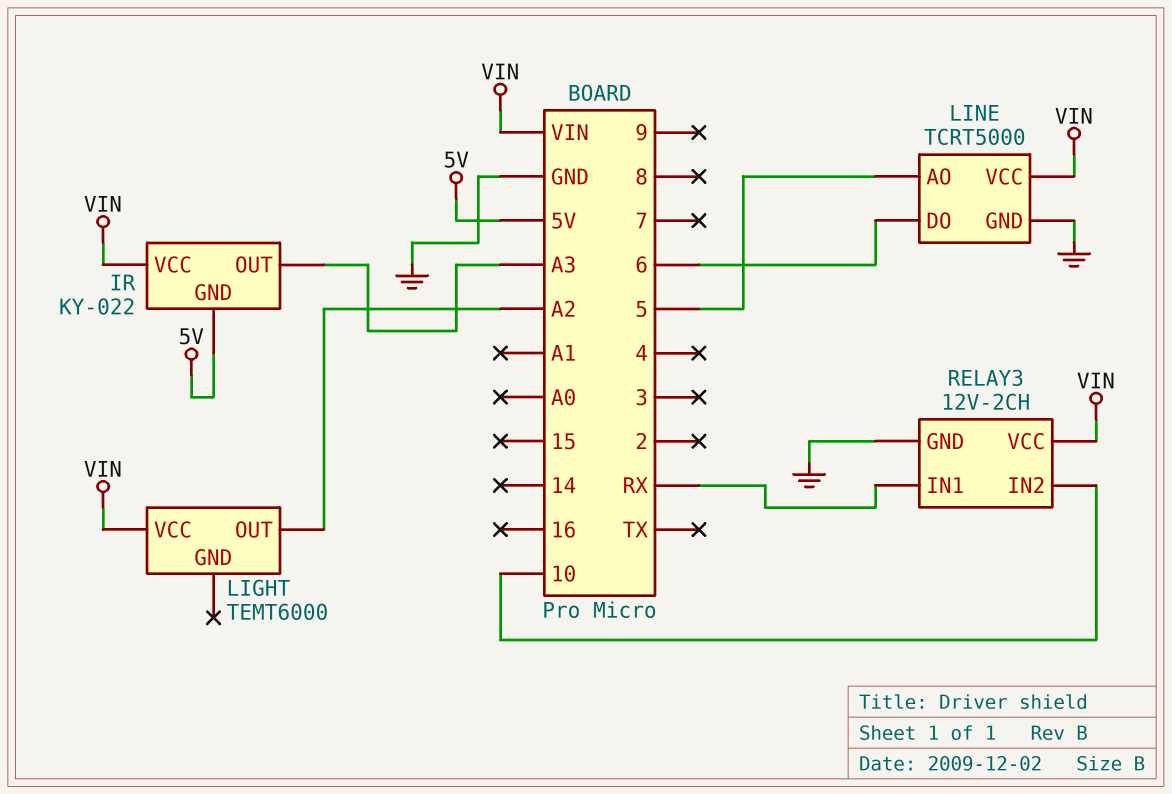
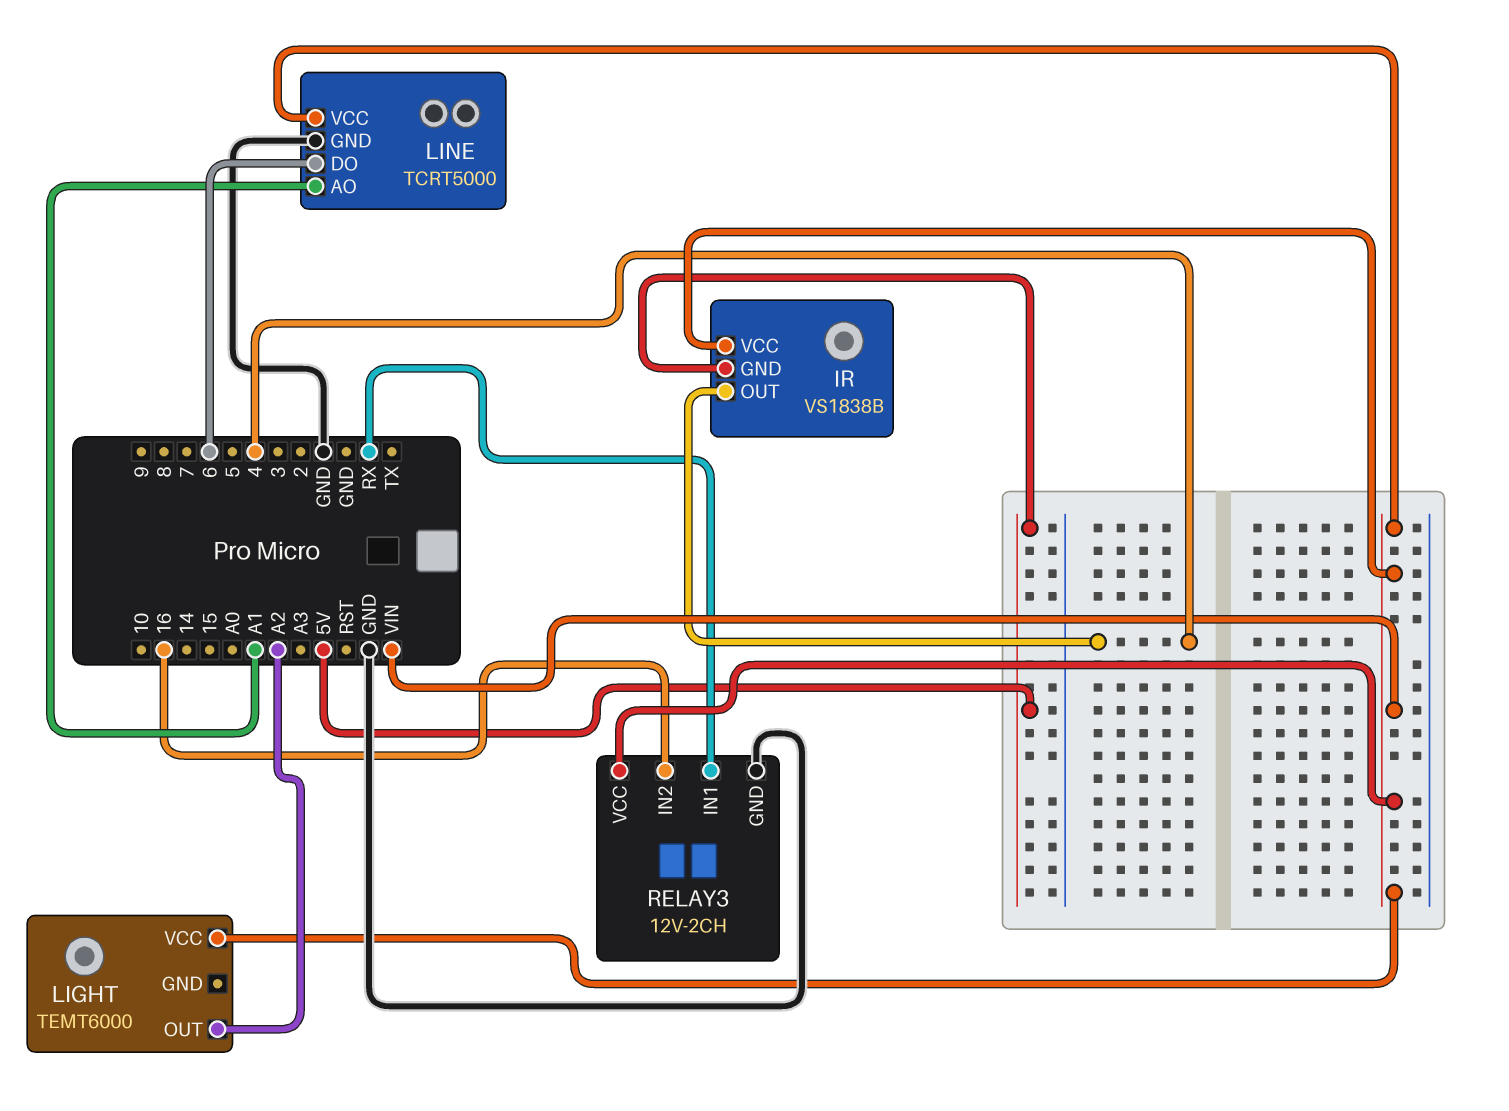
IR: KY-022 -> VS1838B
IR pin OUT: A3 -> 4
LINE pin AO: 5 -> A1
RELAY3 pin IN2: 10 -> 16

